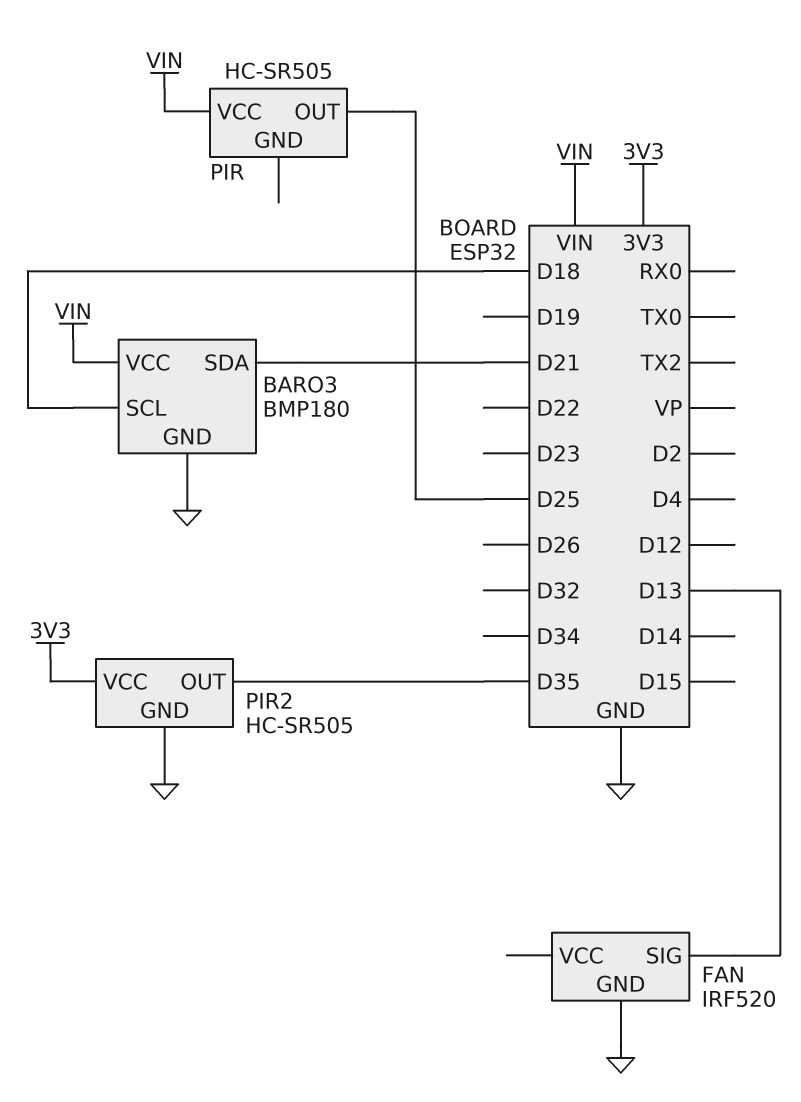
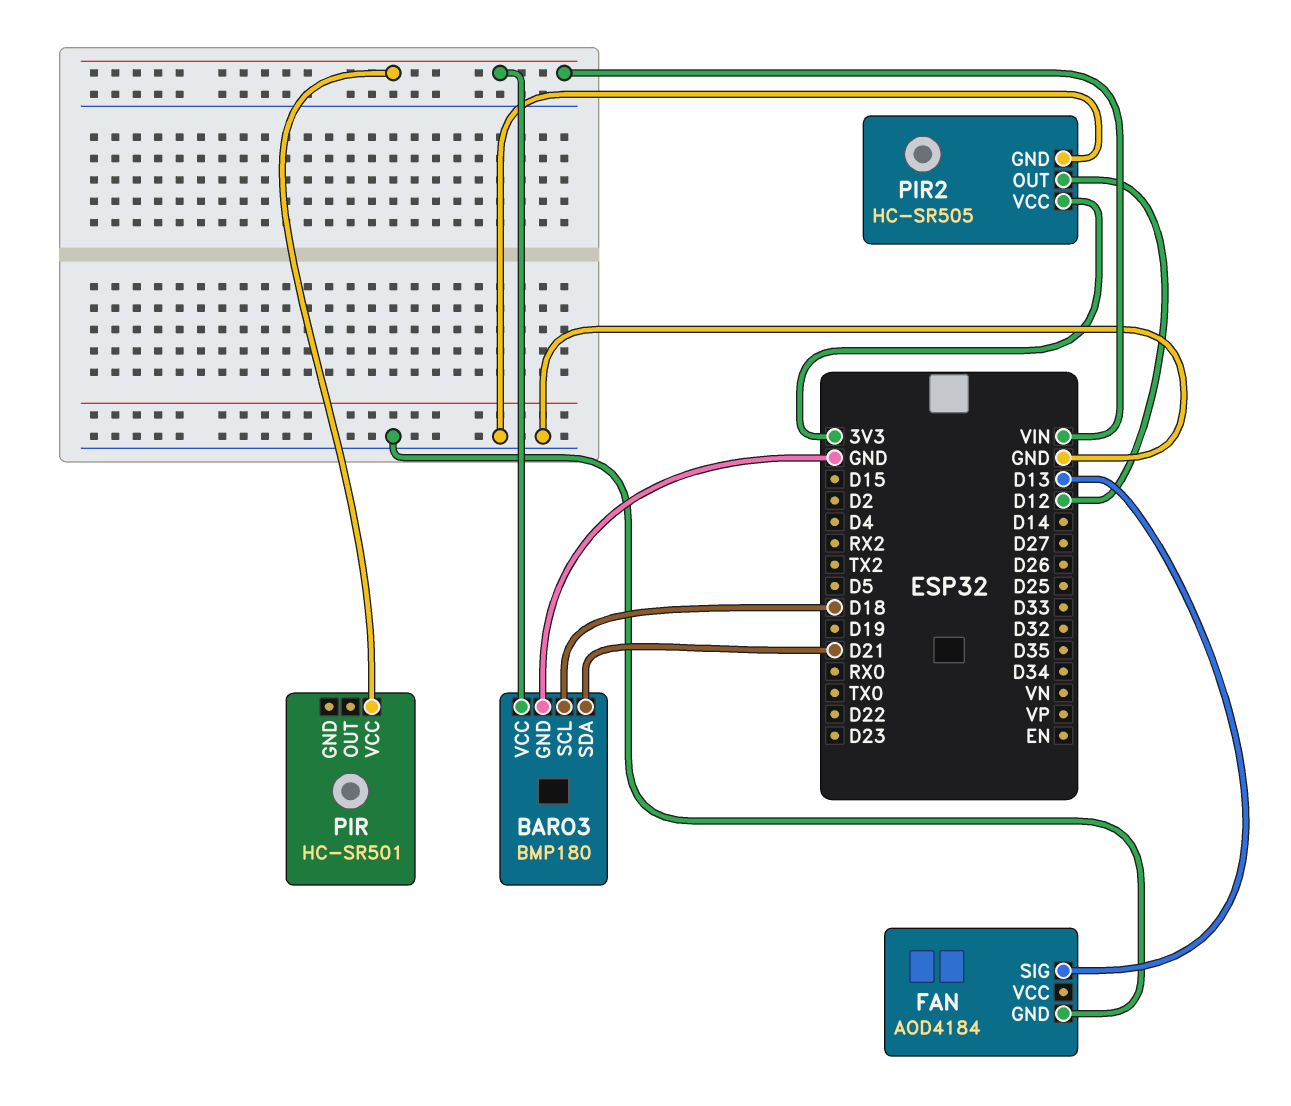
FAN: IRF520 -> AOD4184
PIR: HC-SR505 -> HC-SR501
PIR pin OUT: D25 -> none
PIR2 pin OUT: D35 -> D12

